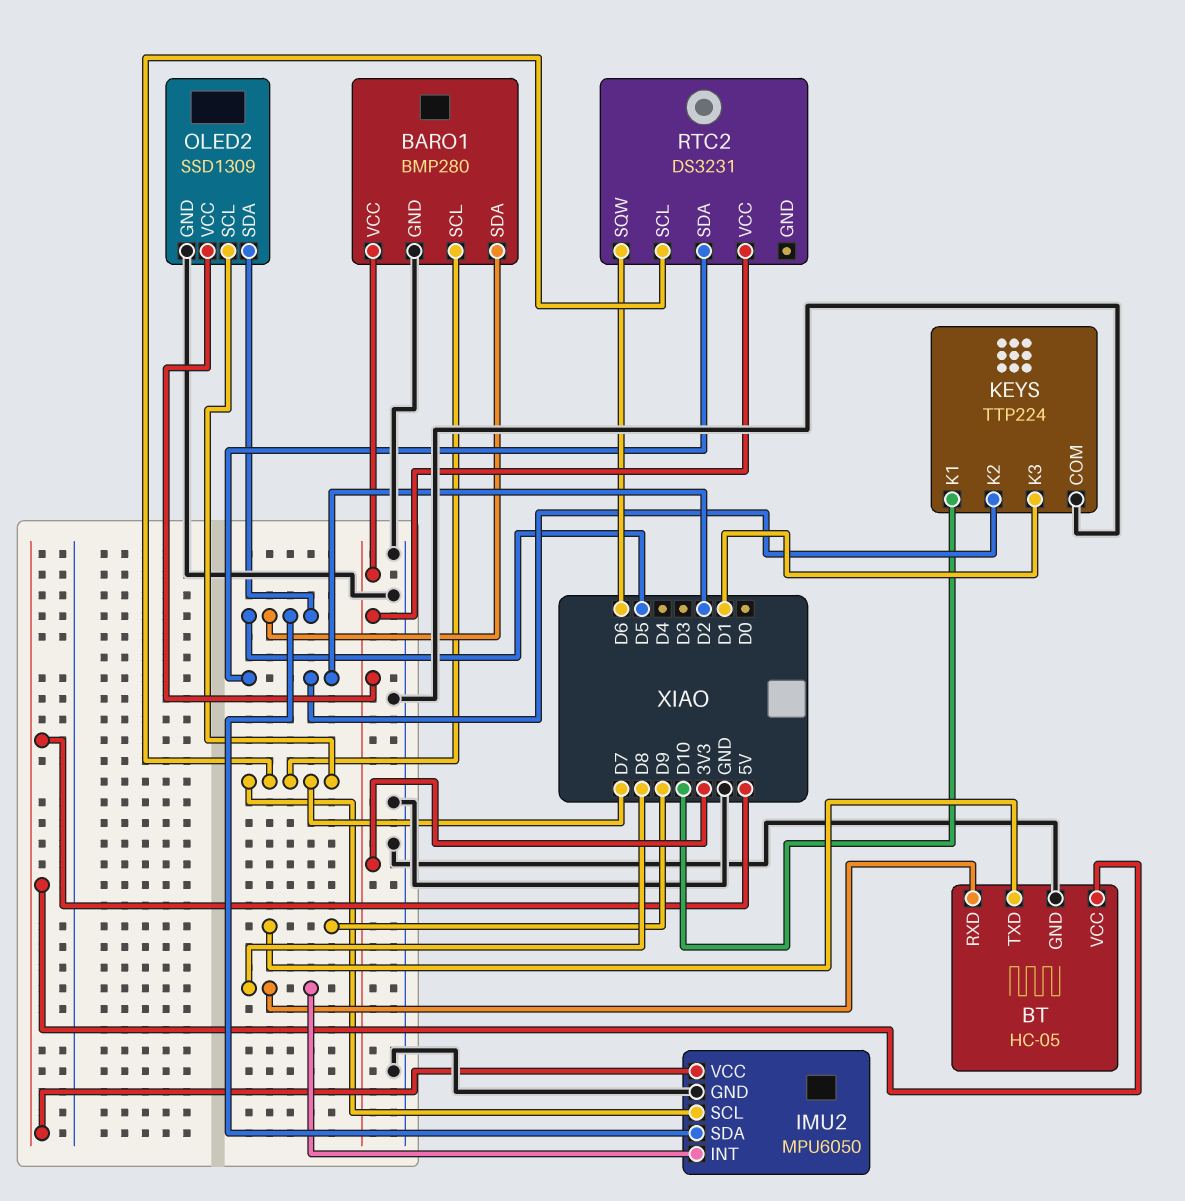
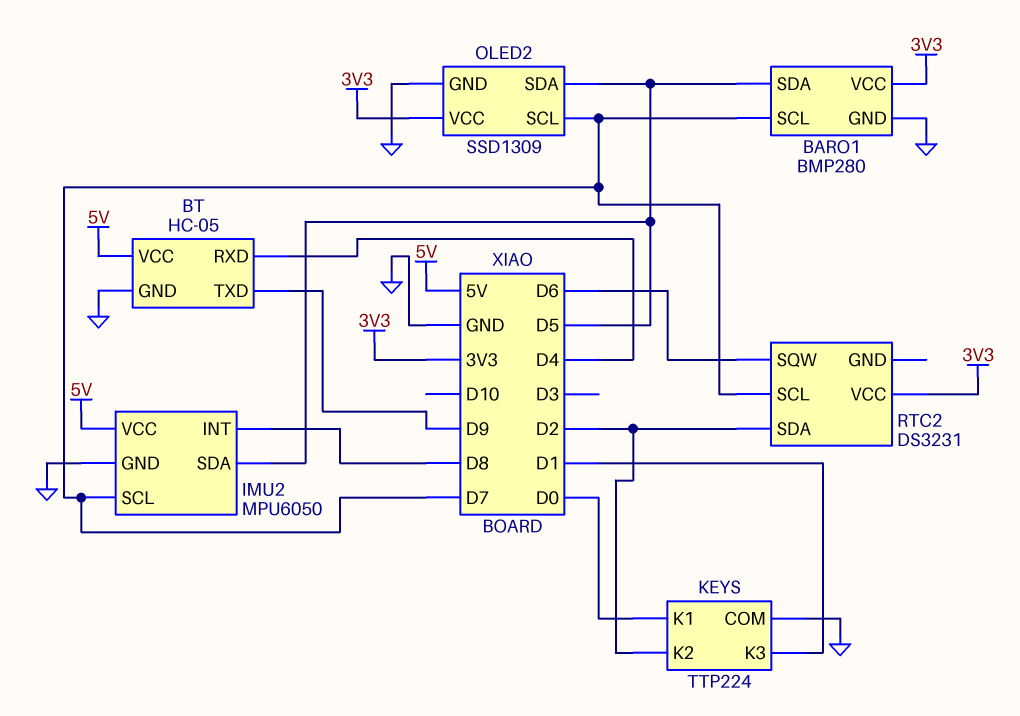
BT pin RXD: D8 -> D4
KEYS pin K1: D10 -> D0

